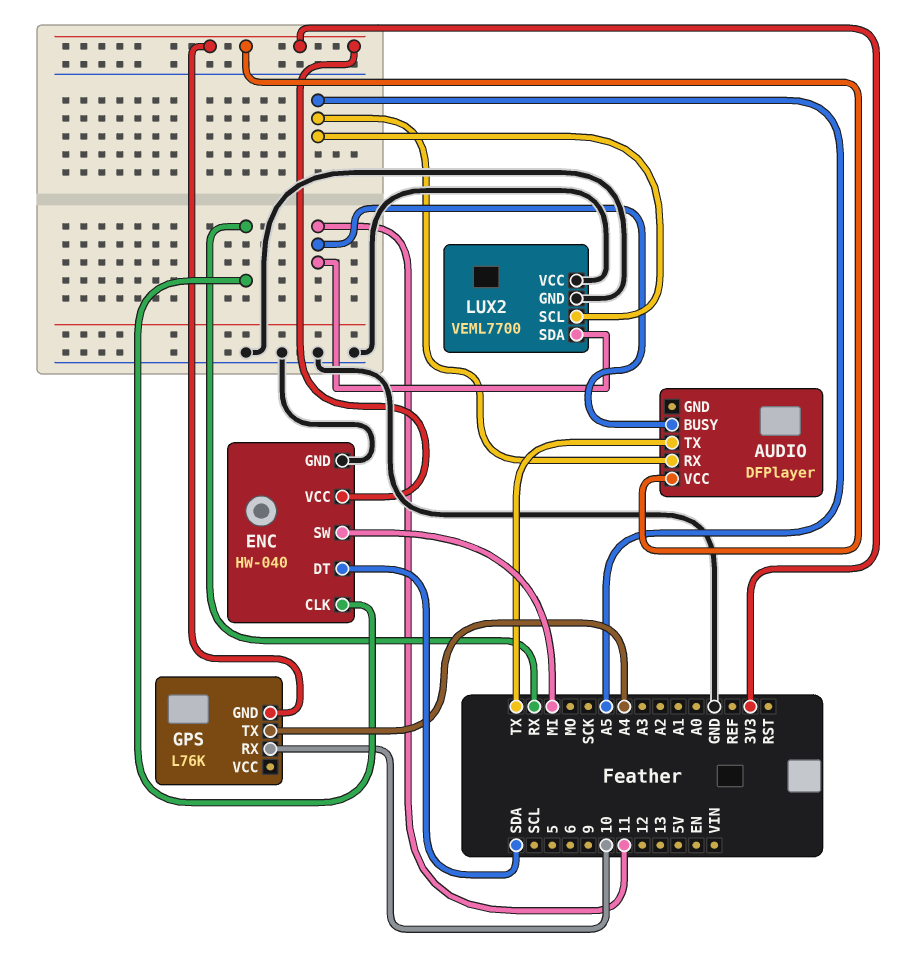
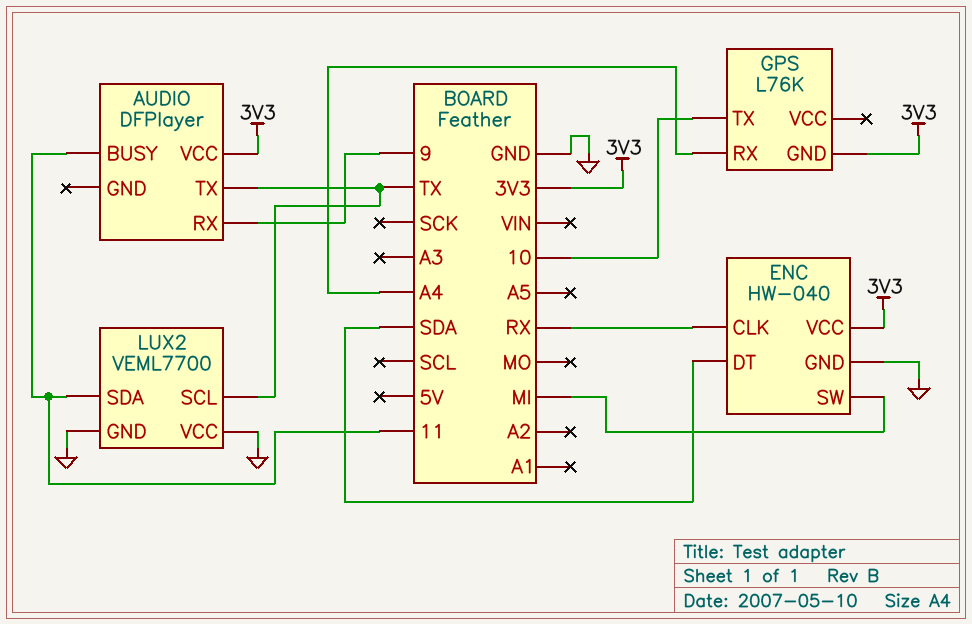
AUDIO pin RX: A5 -> 9
GPS pin RX: 10 -> A4
GPS pin TX: A4 -> 10
LUX2 pin SCL: A5 -> TX

